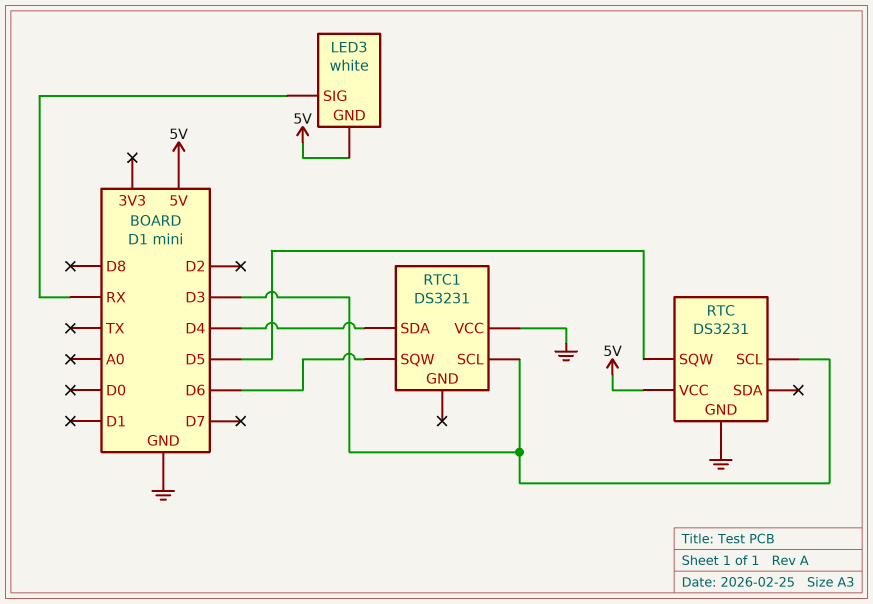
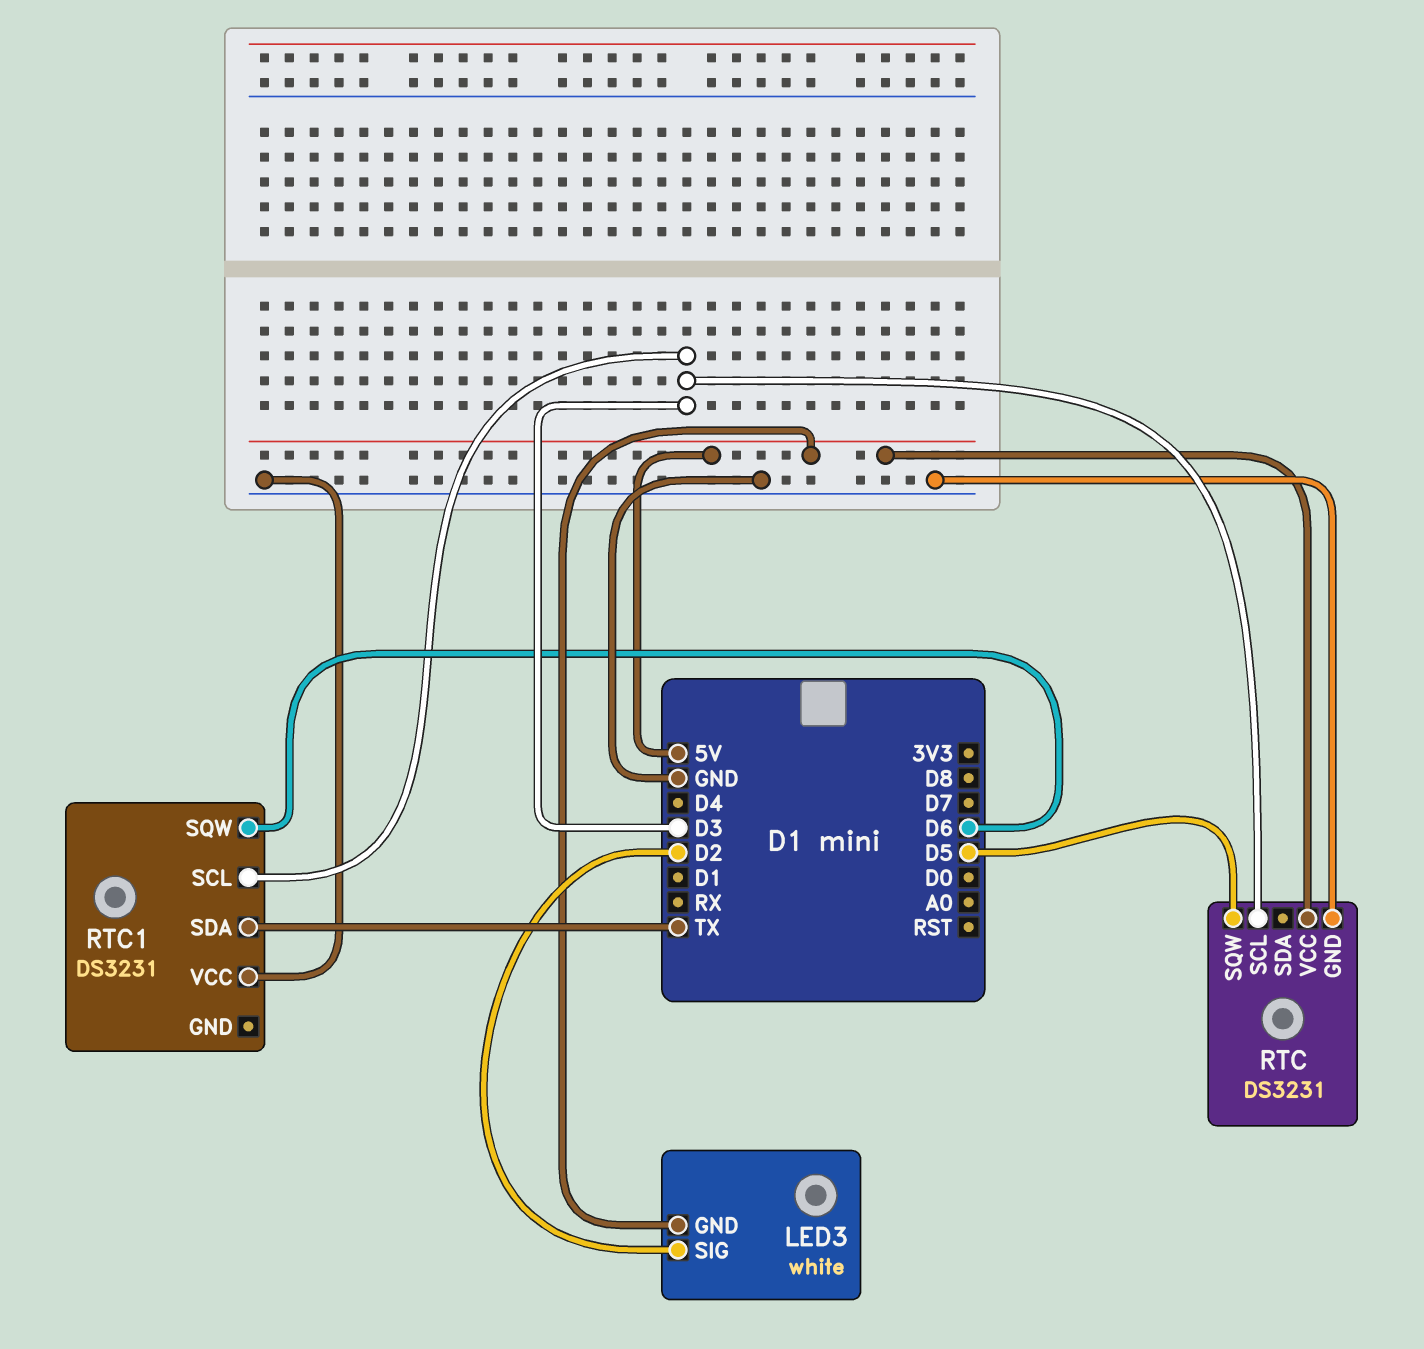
LED3 pin SIG: RX -> D2
RTC1 pin SDA: D4 -> TX

